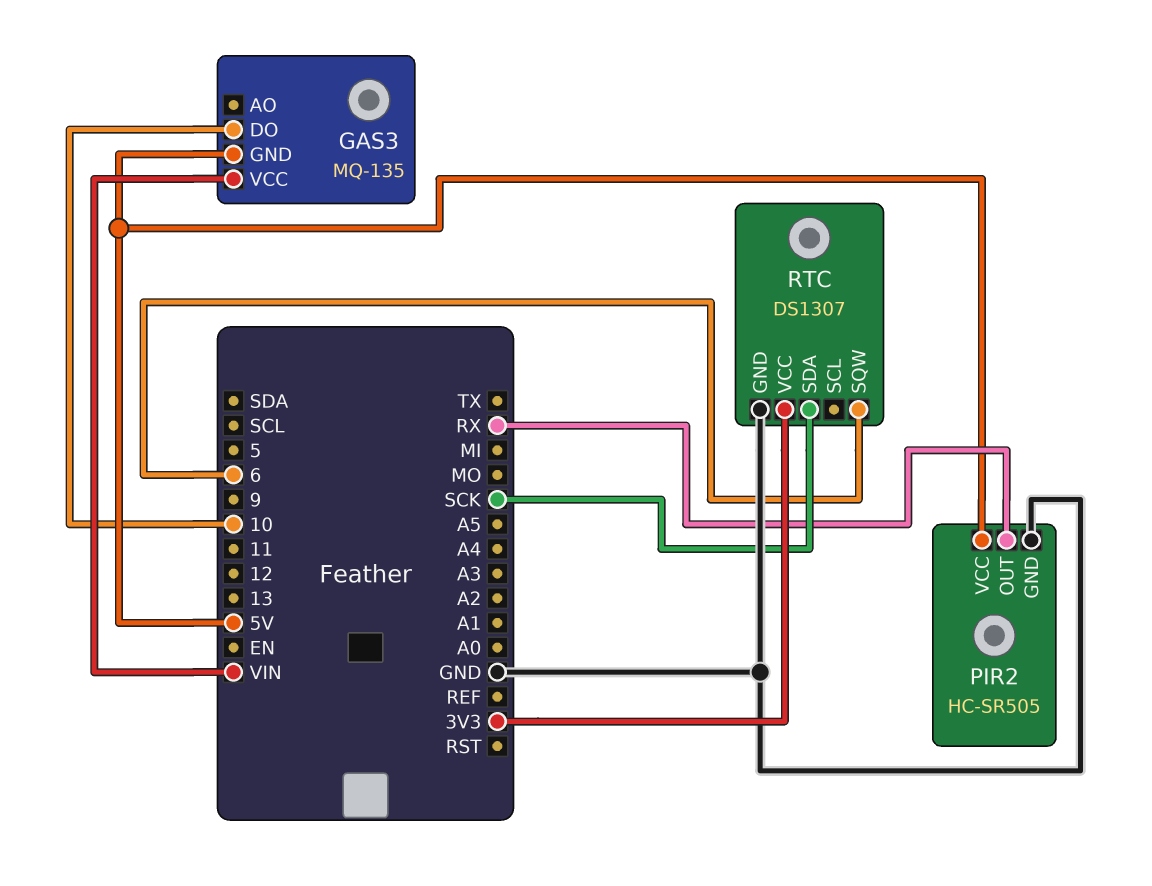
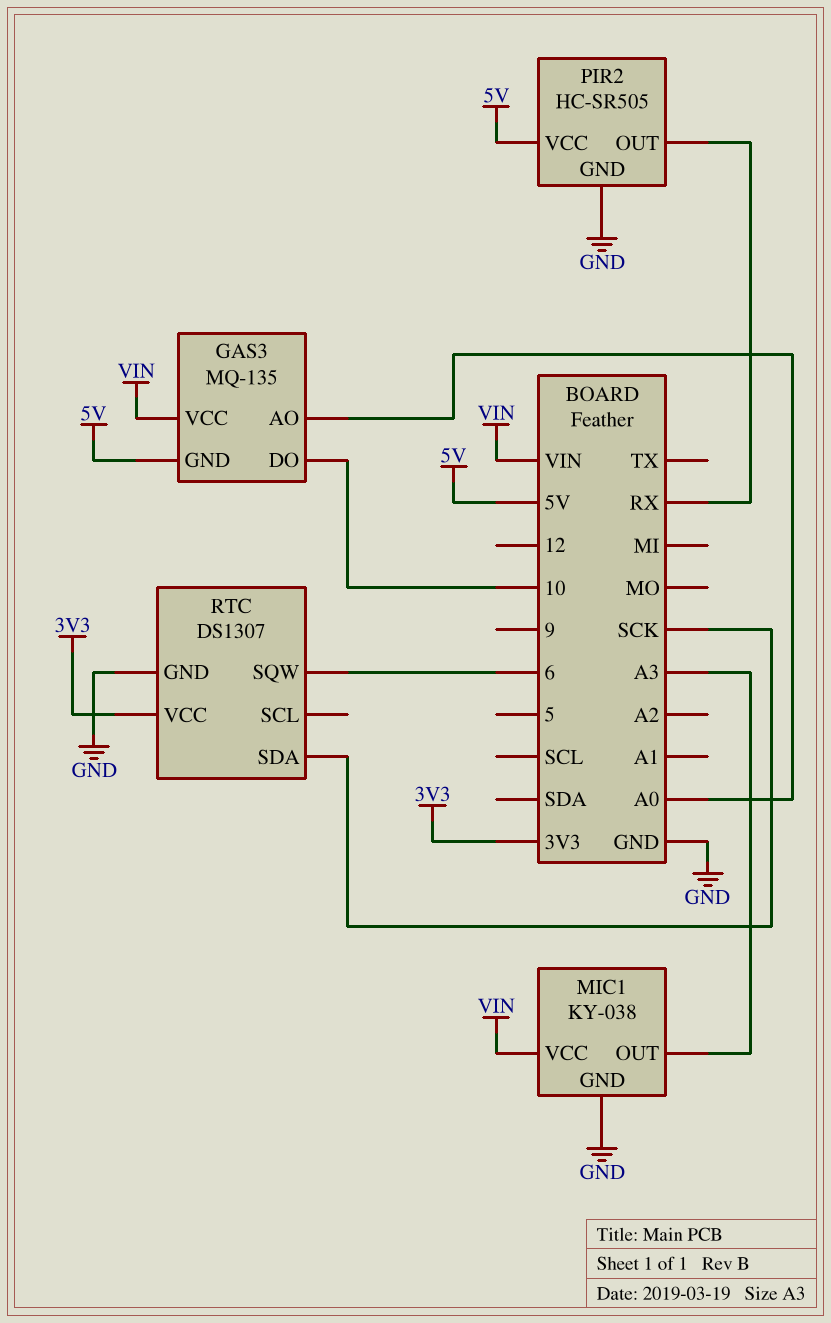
GAS3 pin AO: none -> A0
MIC1: none -> KY-038
MIC1 pin GND: none -> GND
MIC1 pin OUT: none -> A3
MIC1 pin VCC: none -> VIN

